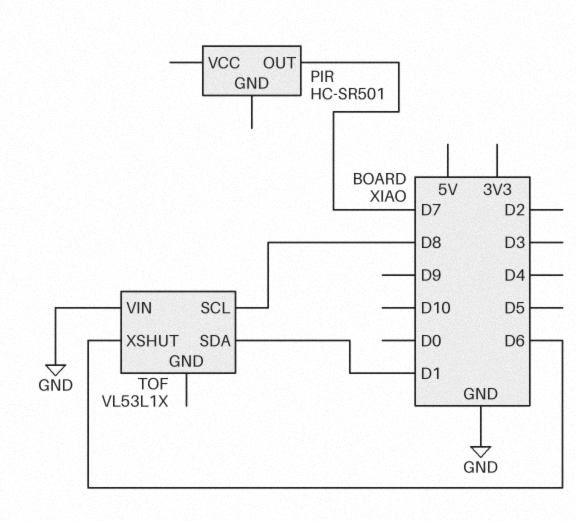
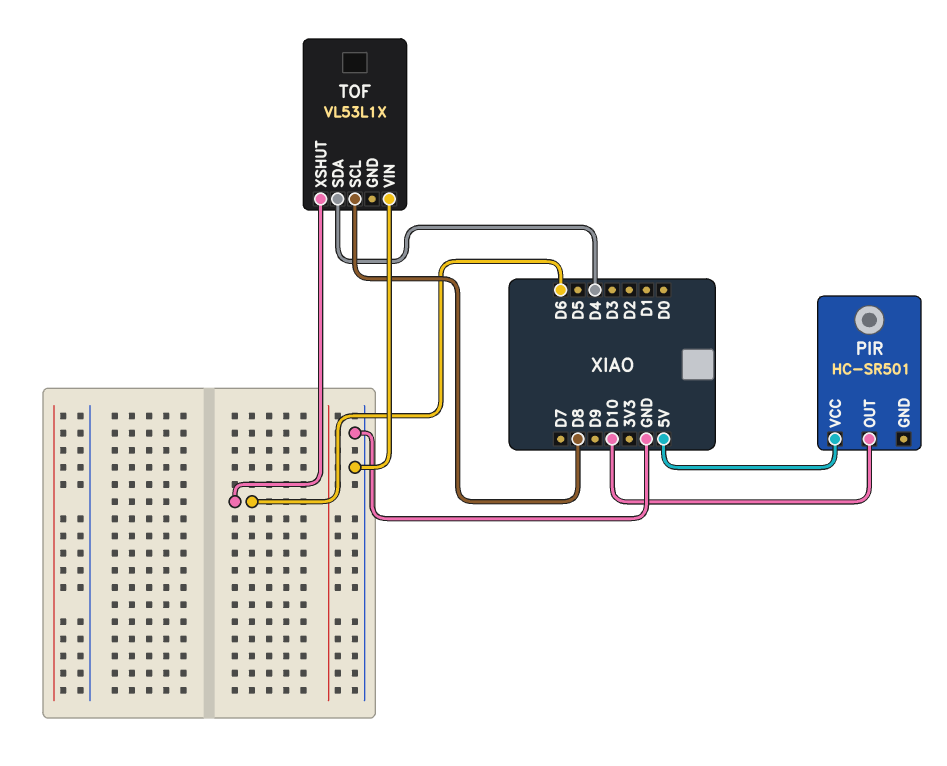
PIR pin OUT: D7 -> D10
PIR pin VCC: none -> 5V
TOF pin SDA: D1 -> D4

